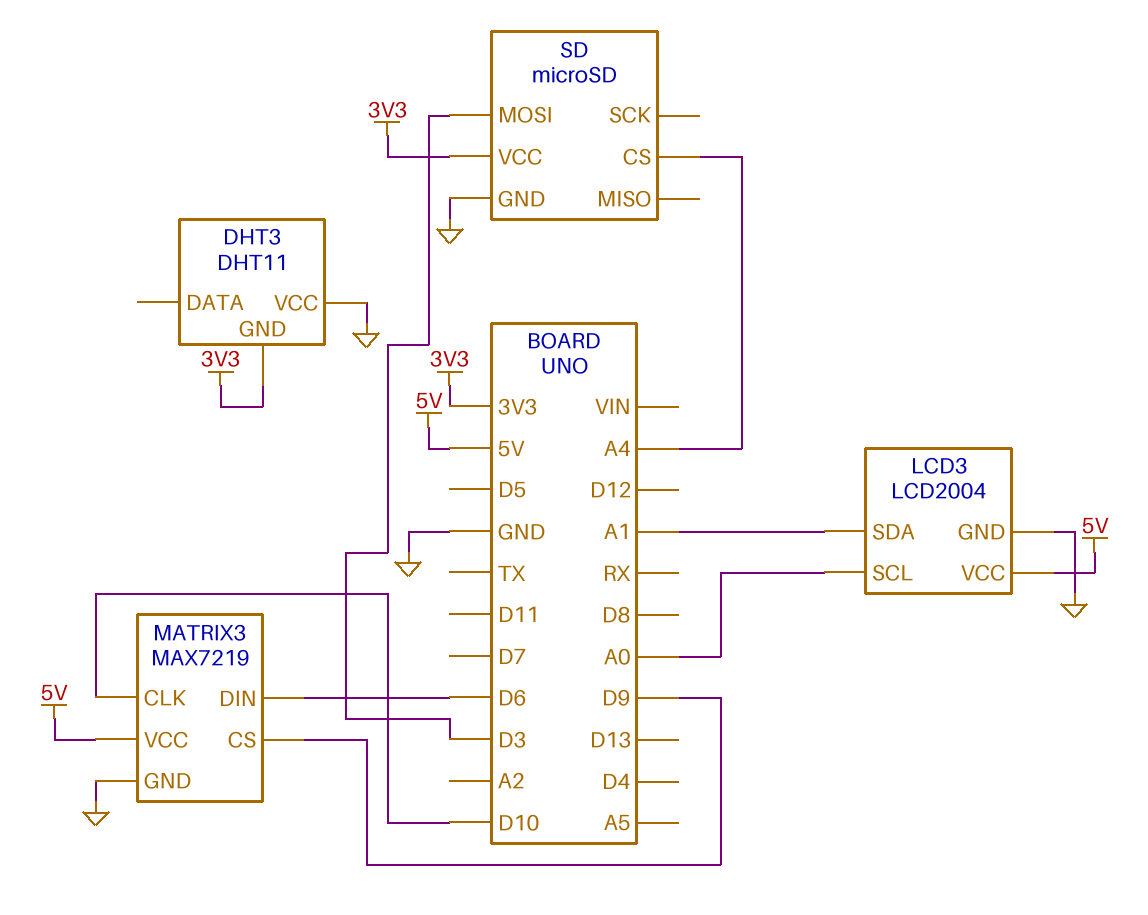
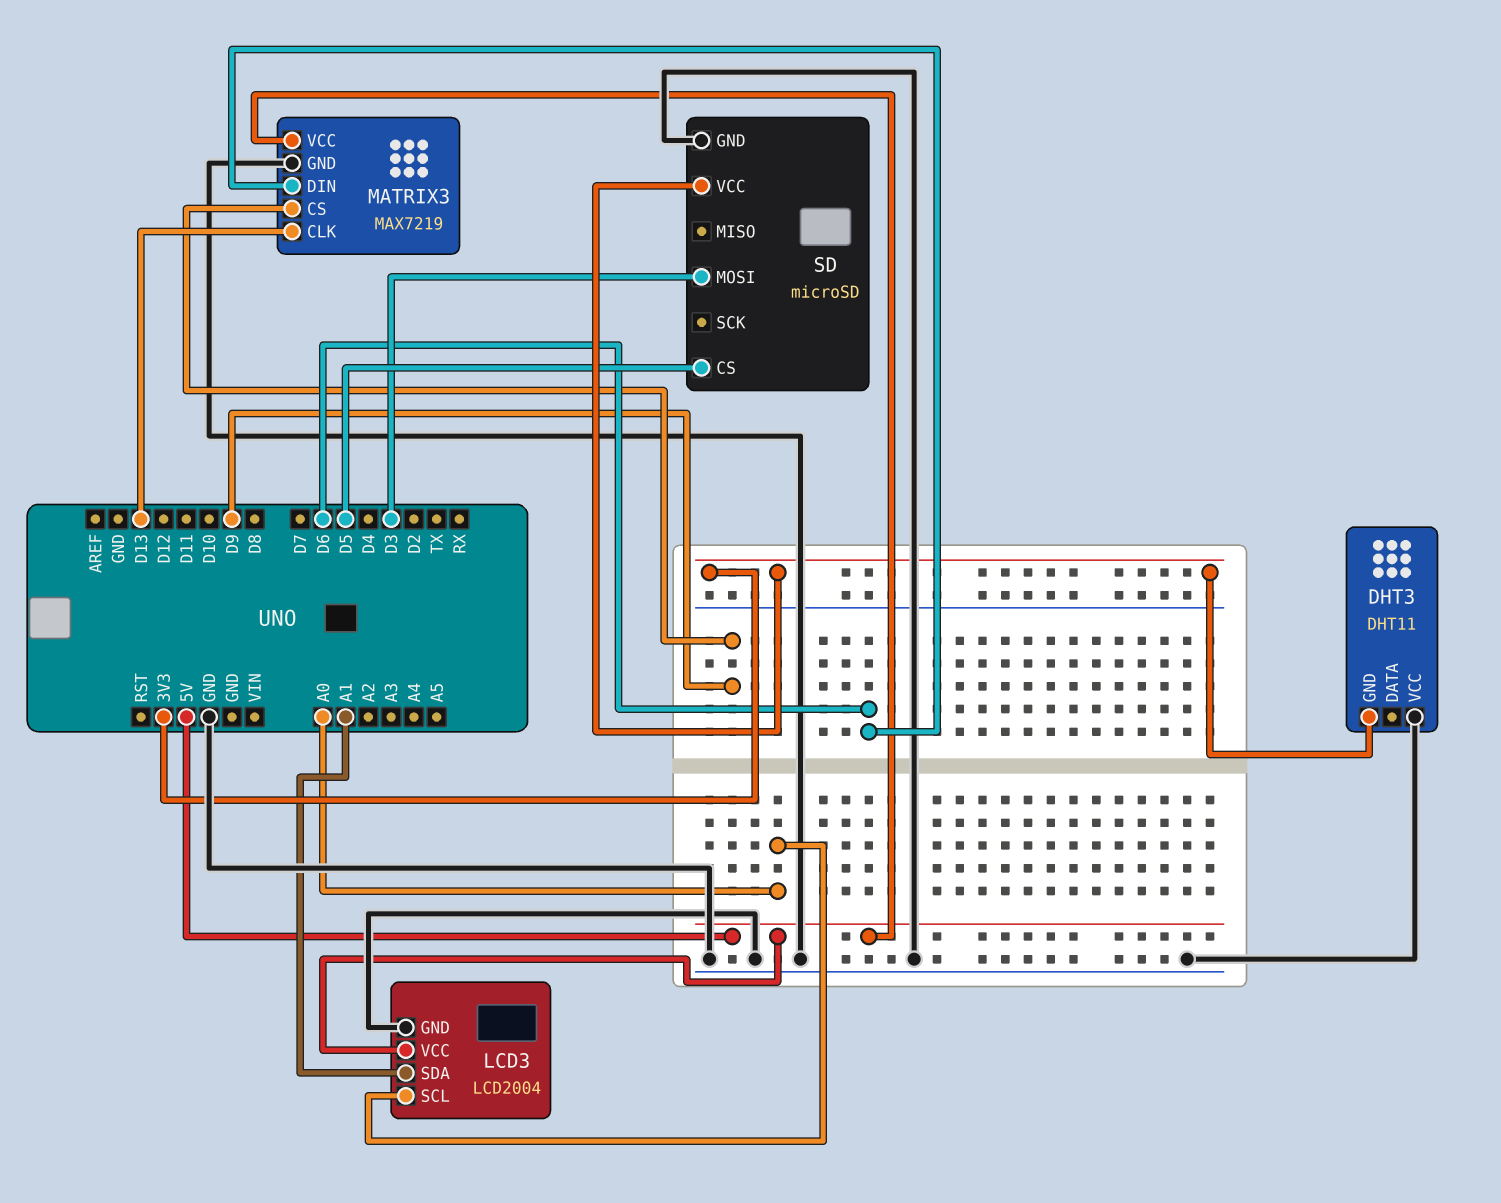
MATRIX3 pin CLK: D10 -> D13
SD pin CS: A4 -> D5

